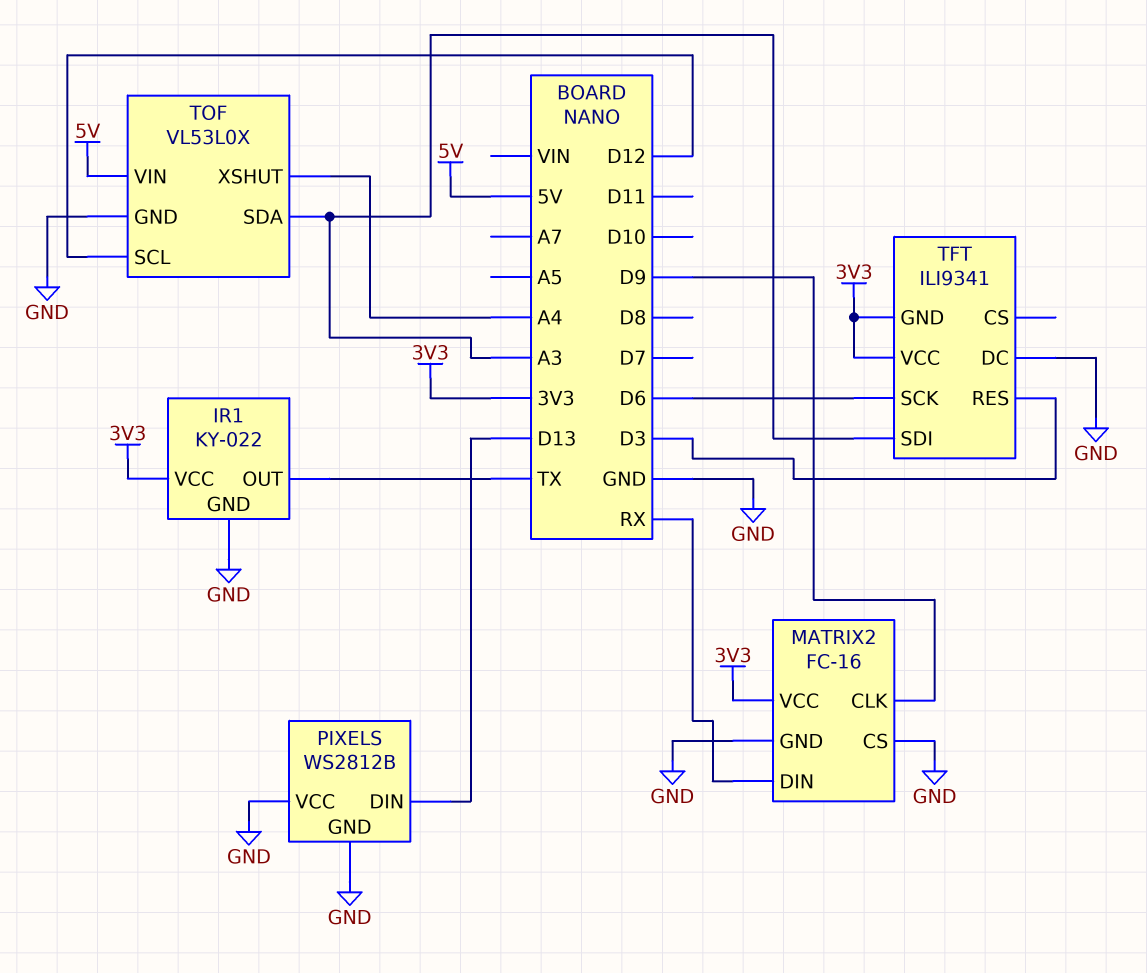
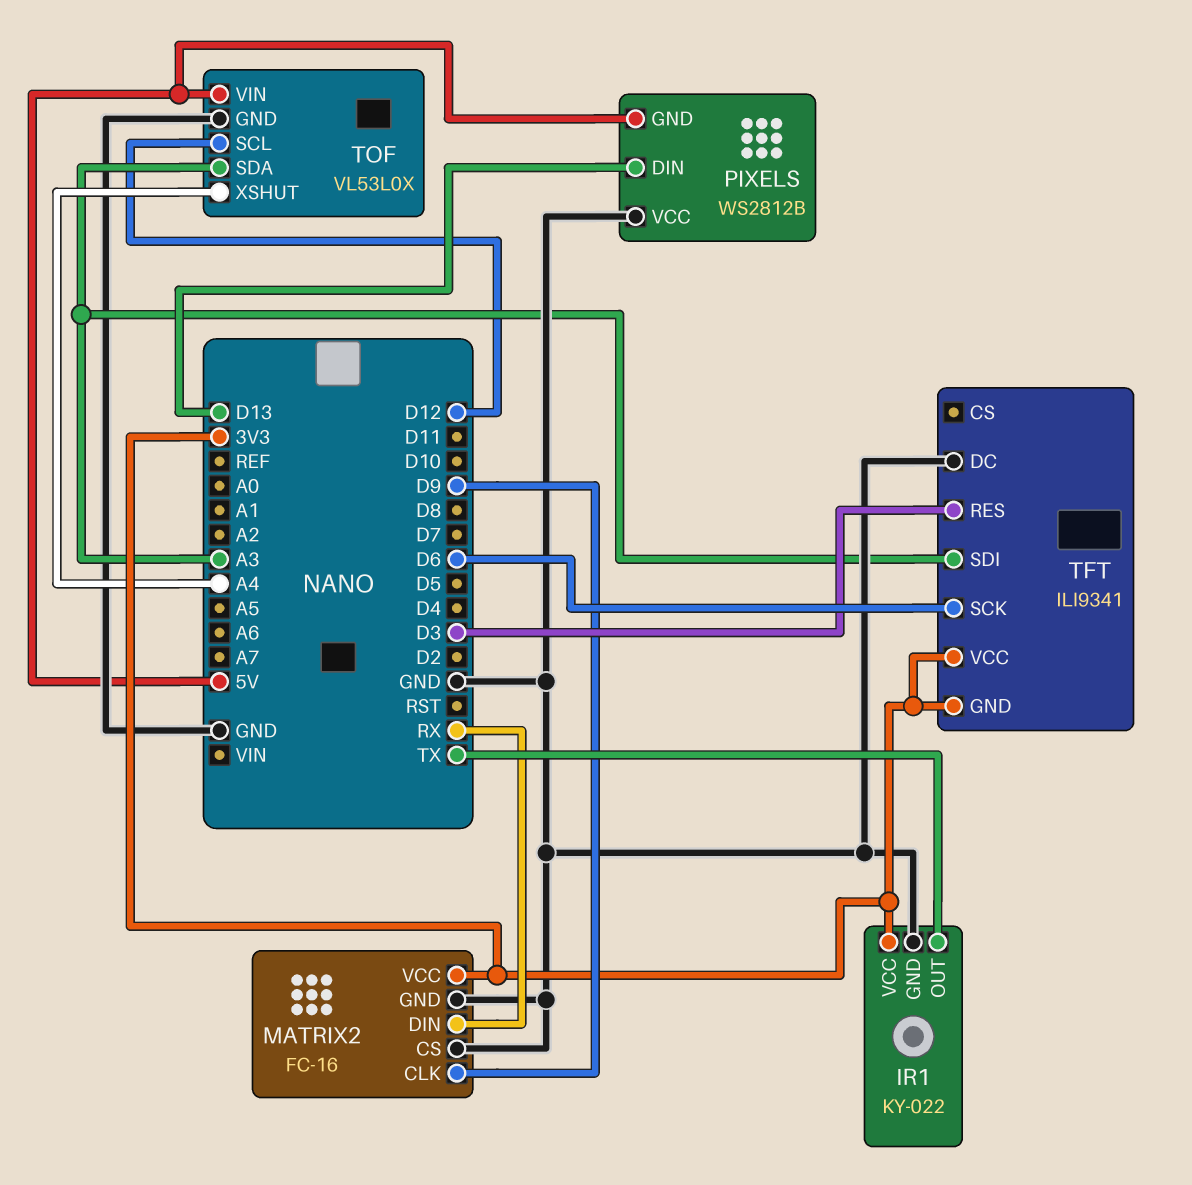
PIXELS pin GND: GND -> 5V

